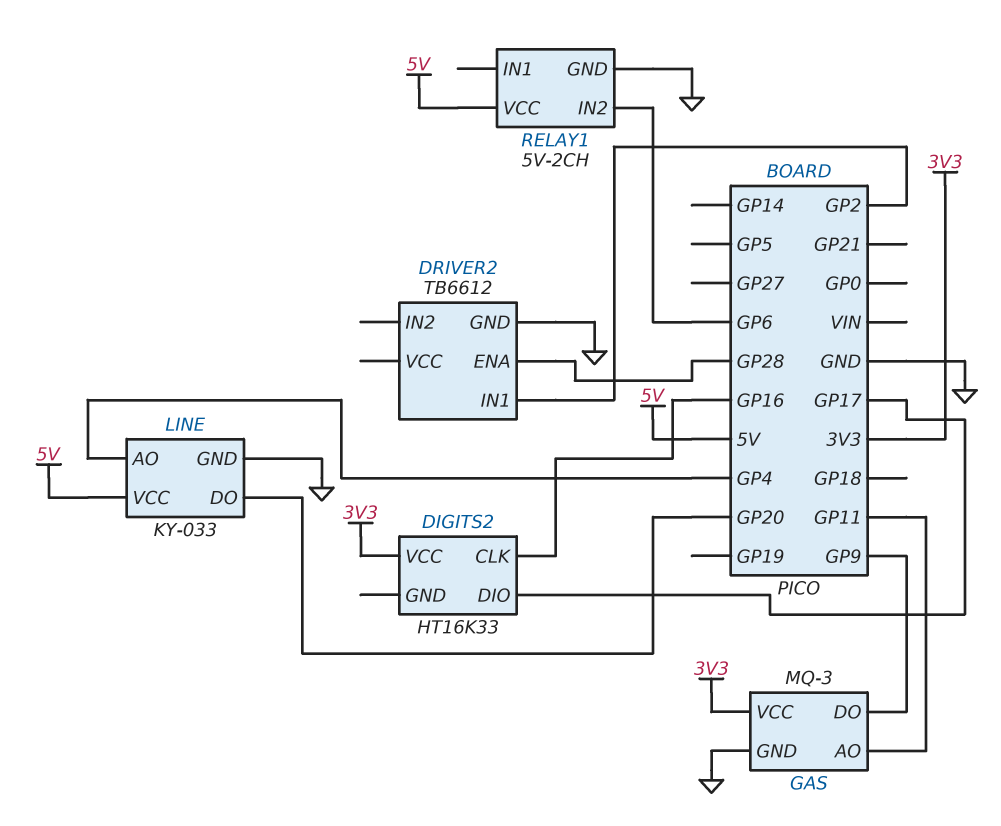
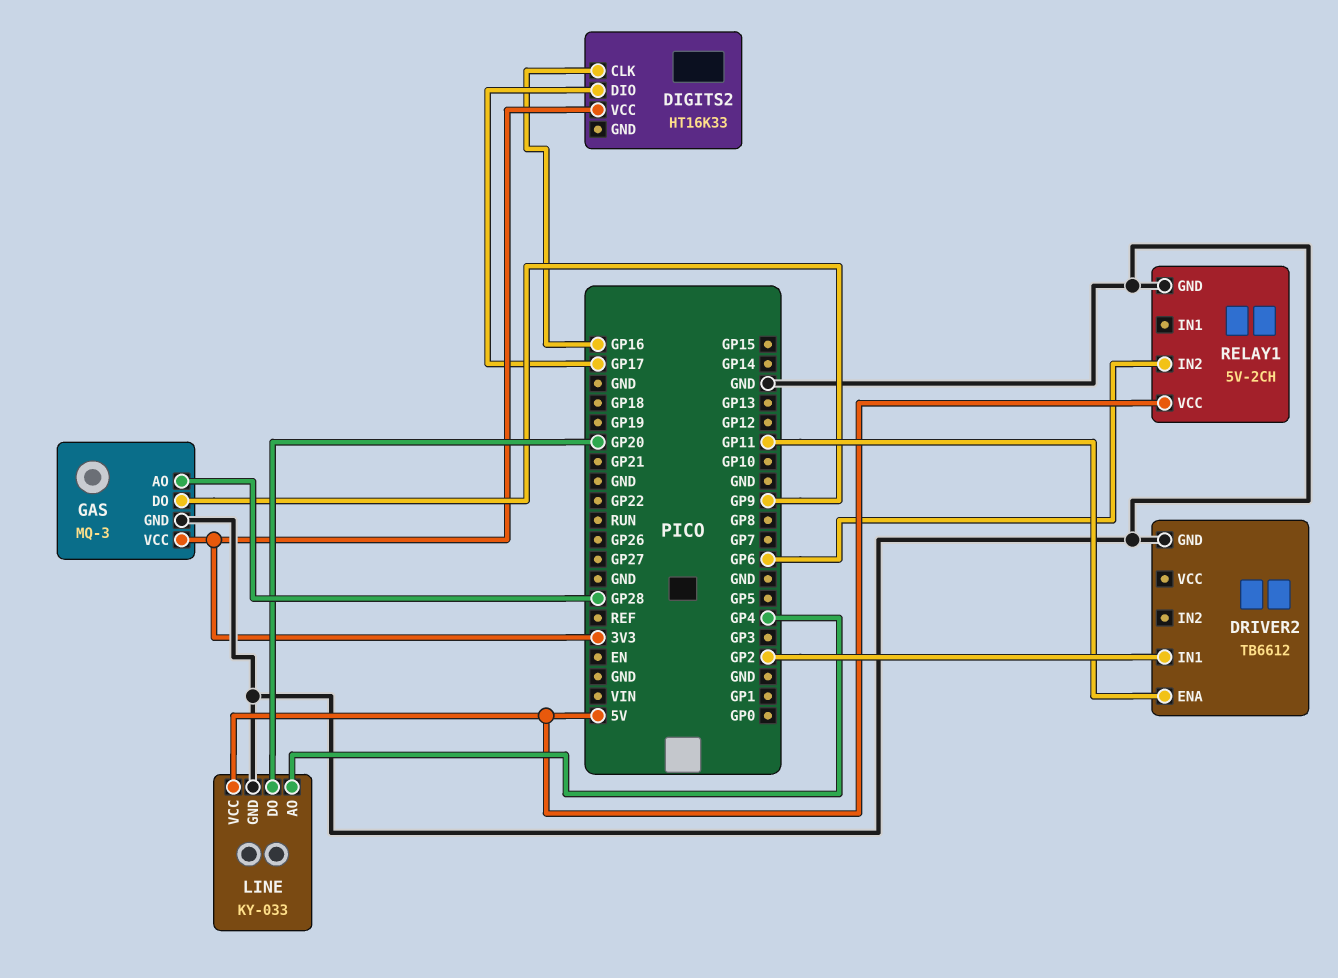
DRIVER2 pin ENA: GP28 -> GP11
GAS pin AO: GP11 -> GP28

